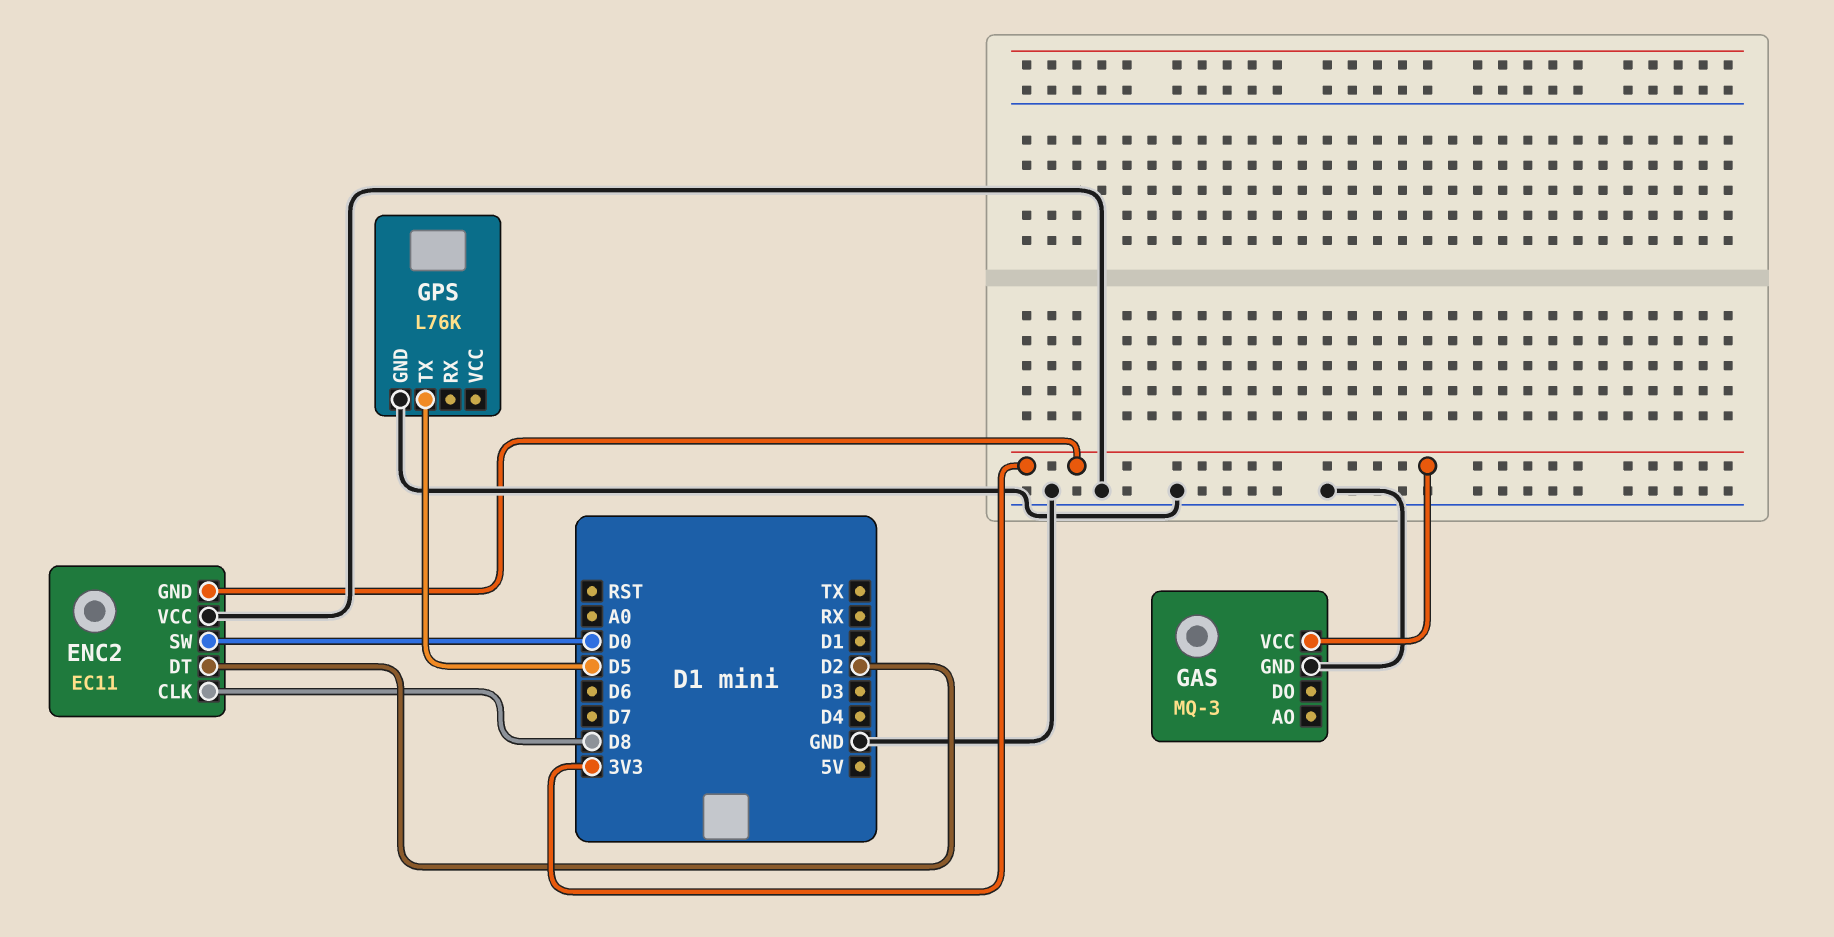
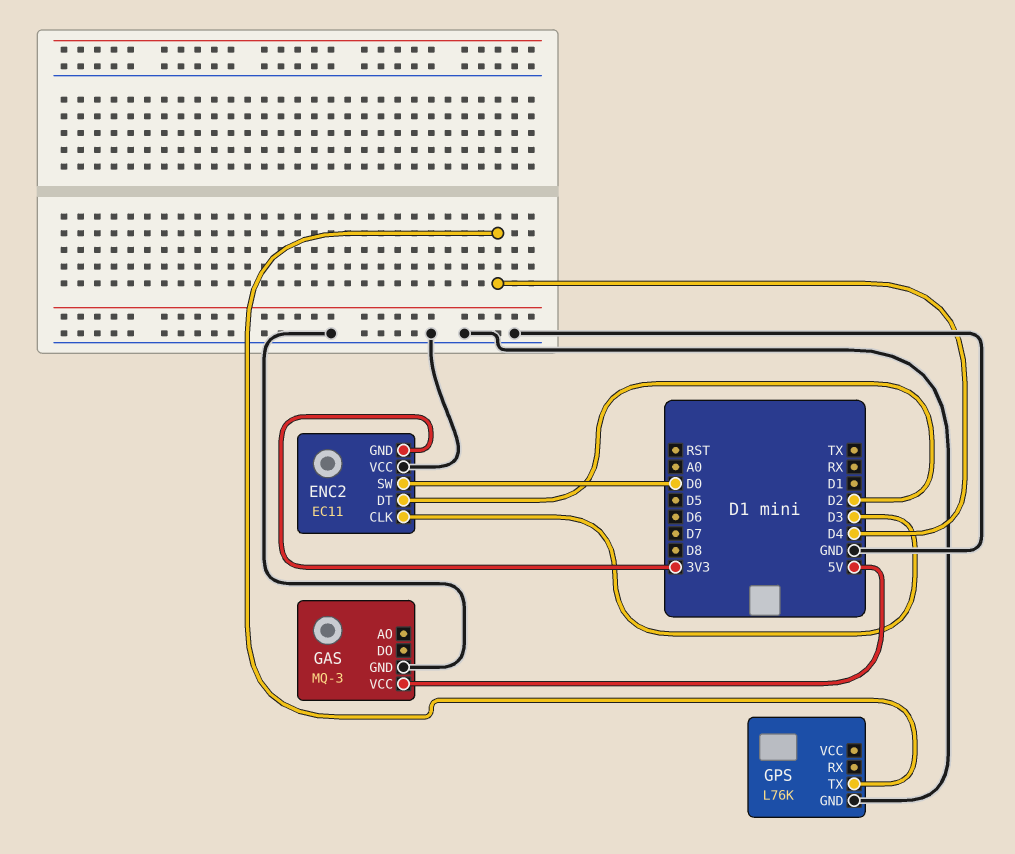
ENC2 pin CLK: D8 -> D3
GAS pin VCC: 3V3 -> 5V
GPS pin TX: D5 -> D4

